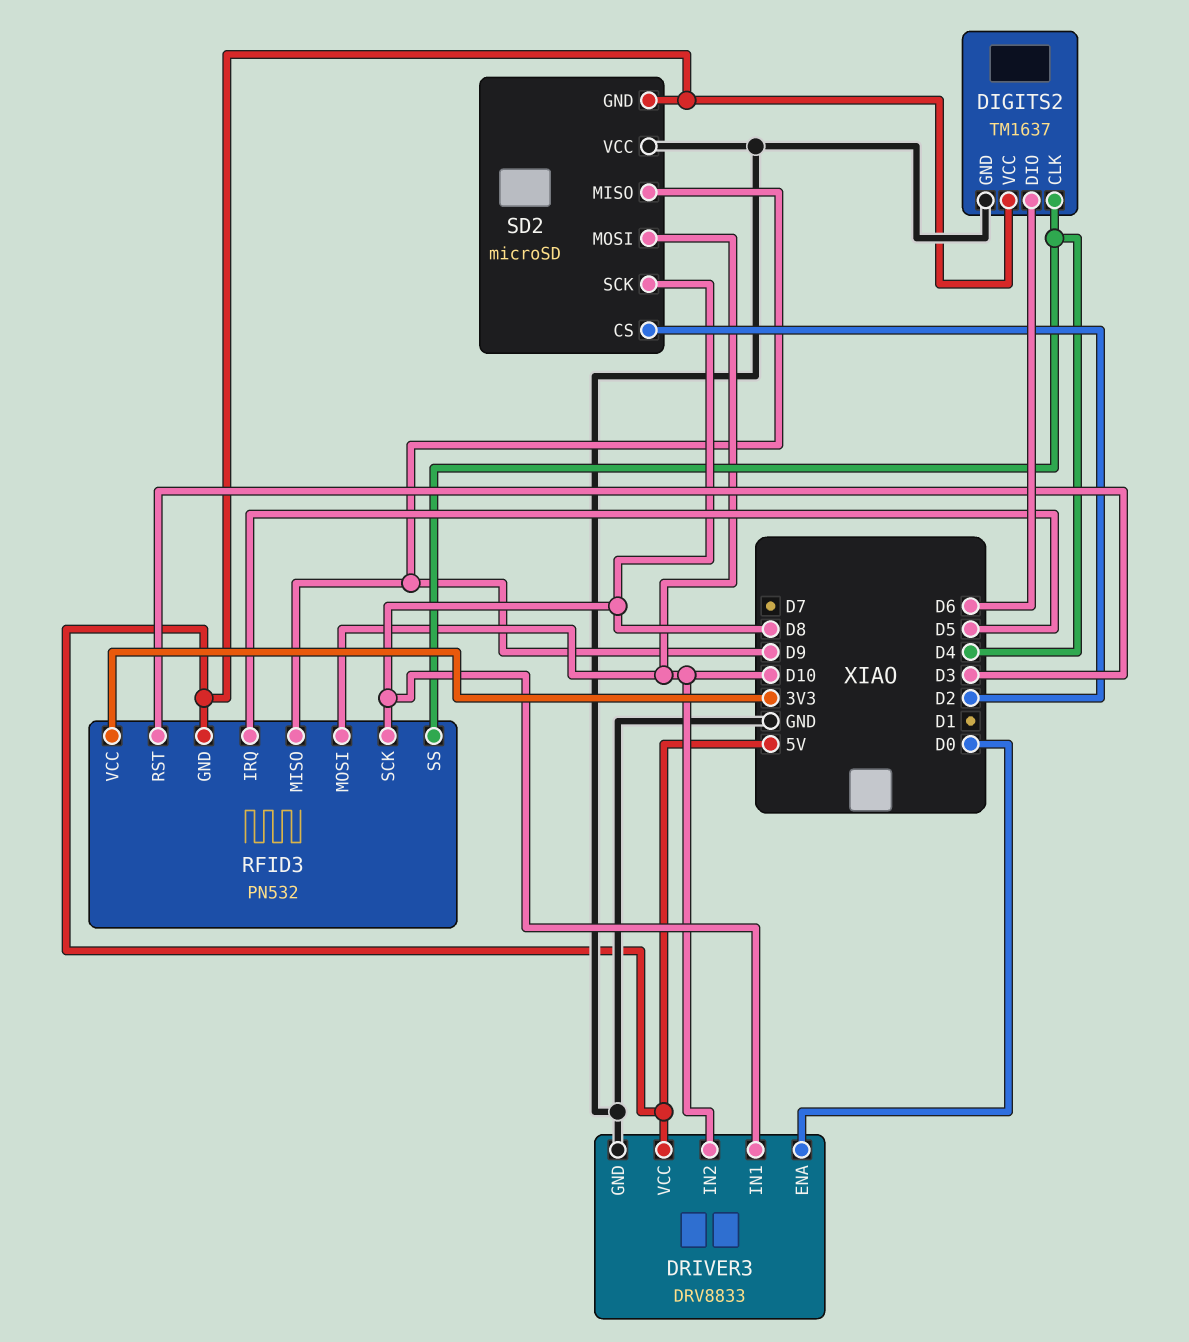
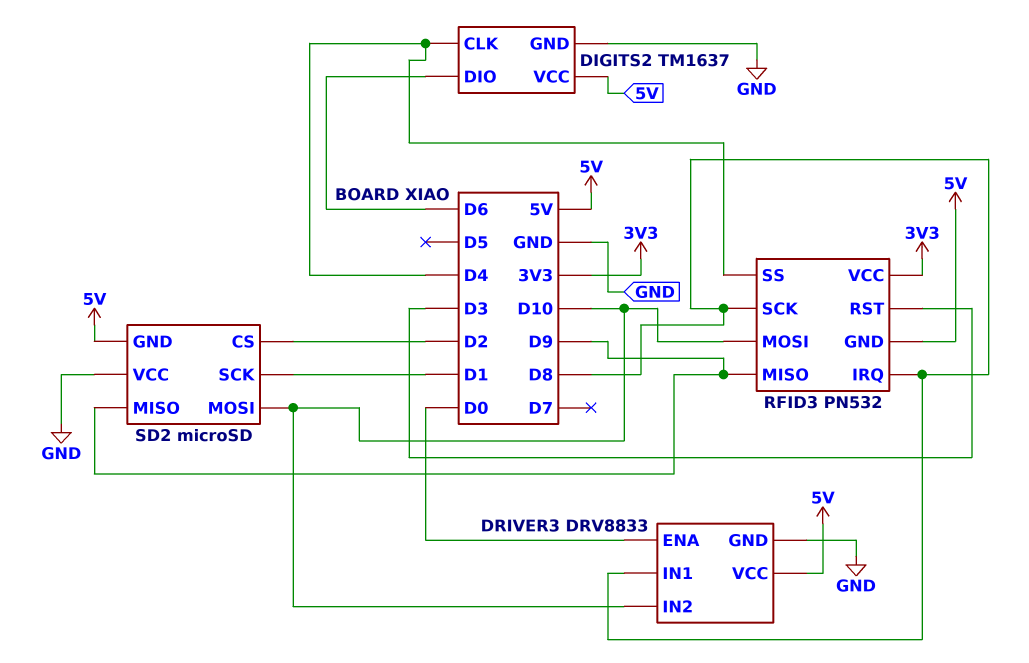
RFID3 pin IRQ: D5 -> D8
SD2 pin SCK: D8 -> D1

